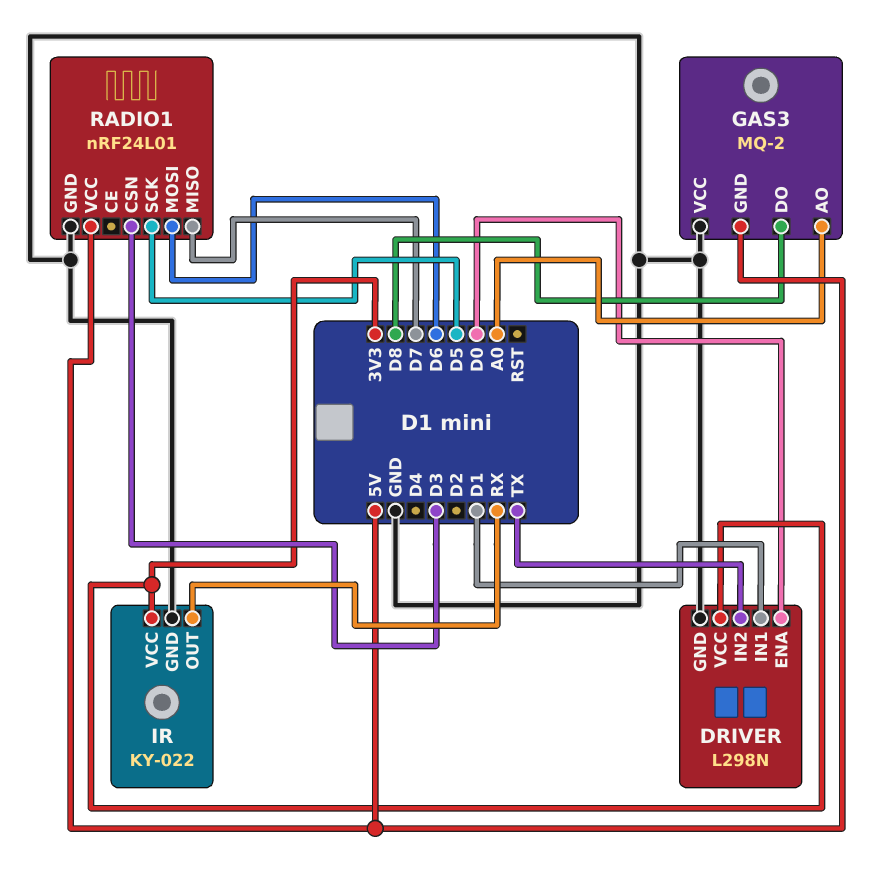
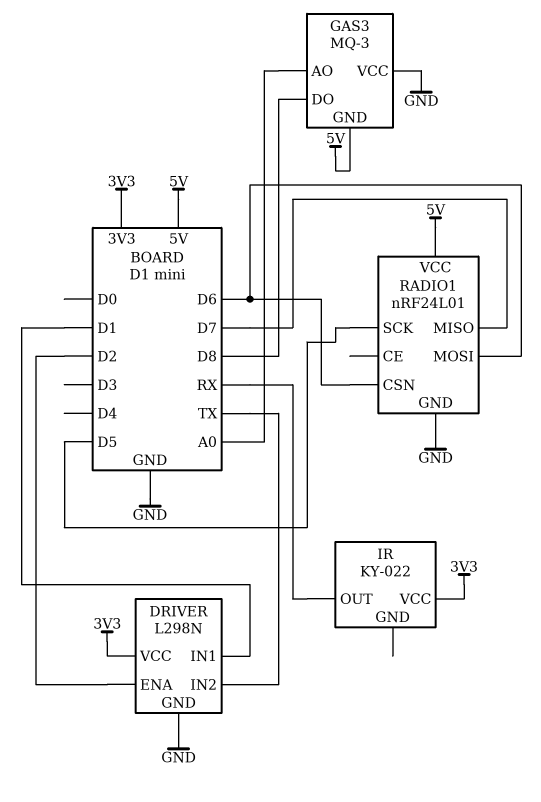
DRIVER pin ENA: D0 -> D2
GAS3: MQ-2 -> MQ-3
IR pin GND: GND -> none
RADIO1 pin CSN: D3 -> D6

